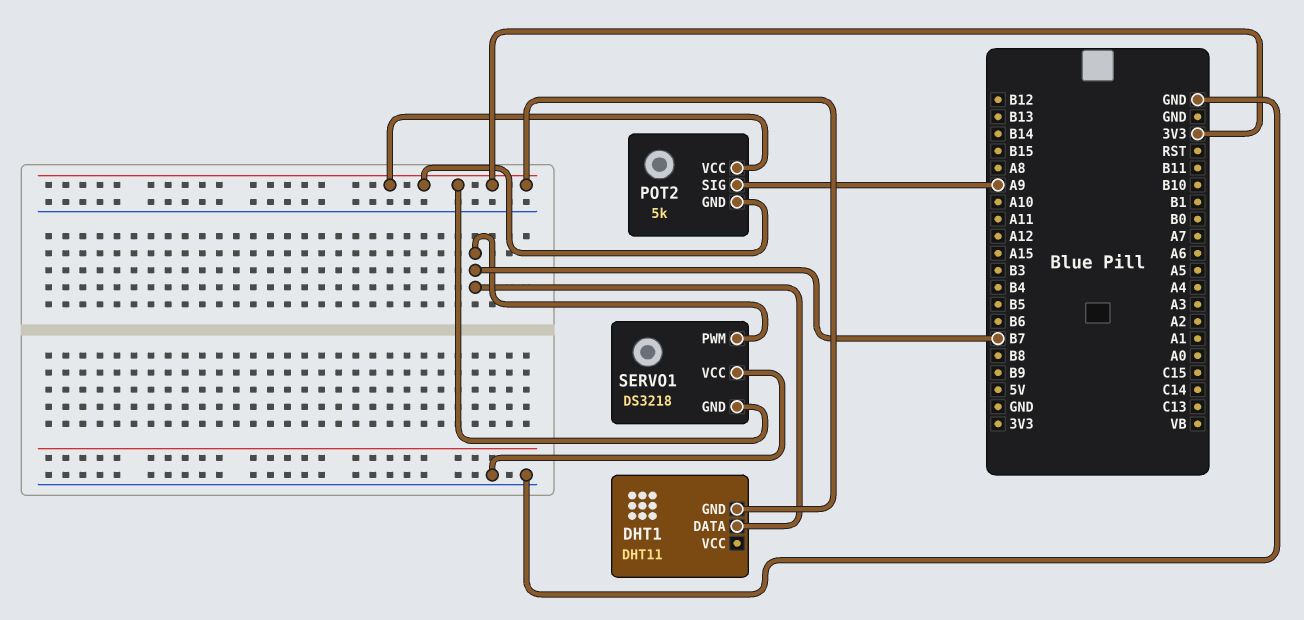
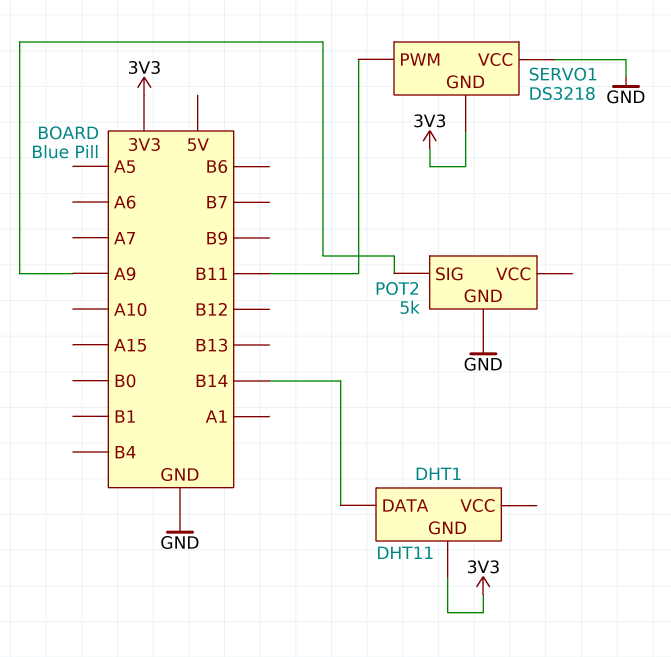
DHT1 pin DATA: B7 -> B14
POT2 pin GND: 3V3 -> GND
POT2 pin VCC: 3V3 -> none
SERVO1 pin PWM: B7 -> B11

